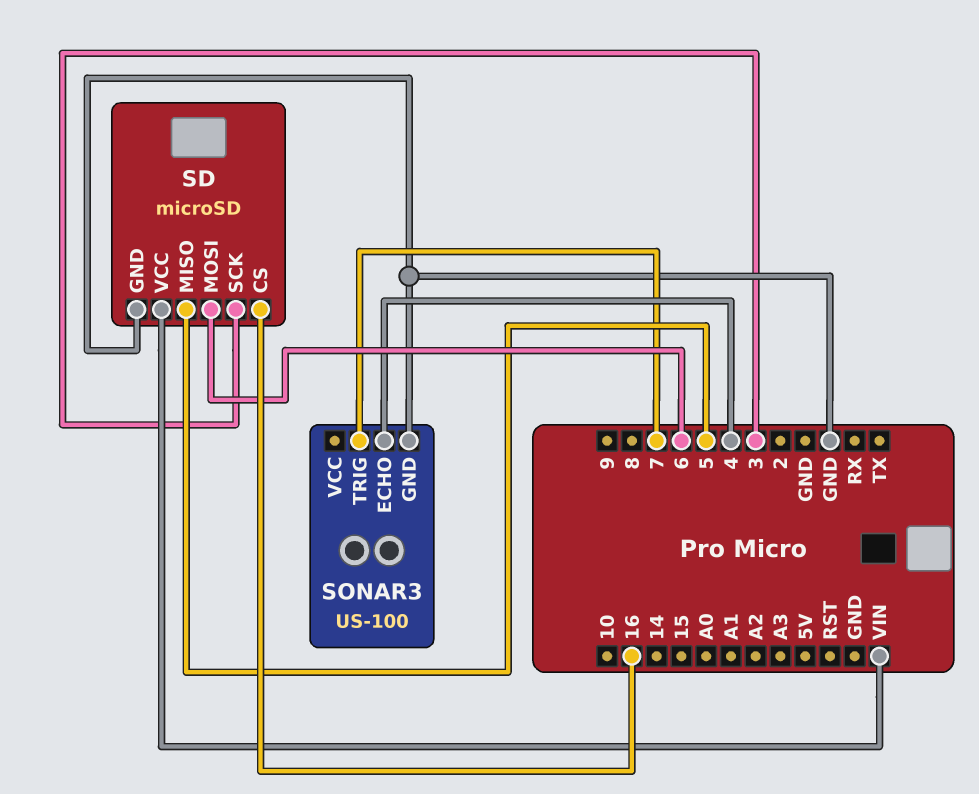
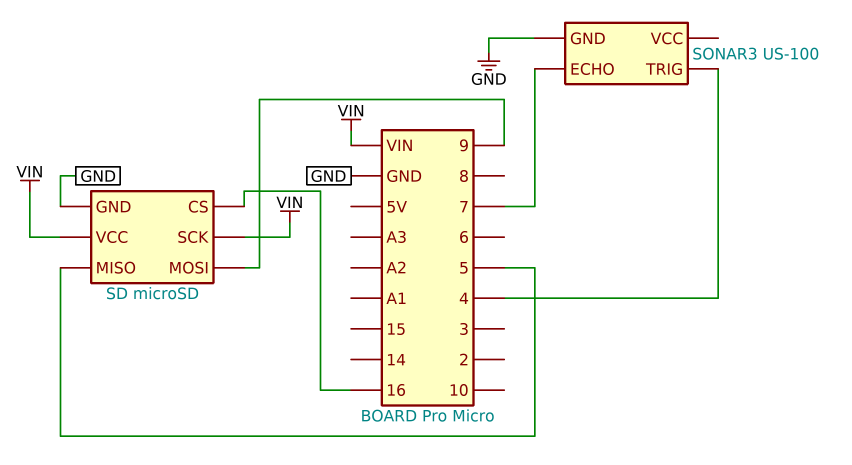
SD pin MOSI: 6 -> 9
SD pin SCK: 3 -> VIN
SONAR3 pin ECHO: 4 -> 7
SONAR3 pin TRIG: 7 -> 4

